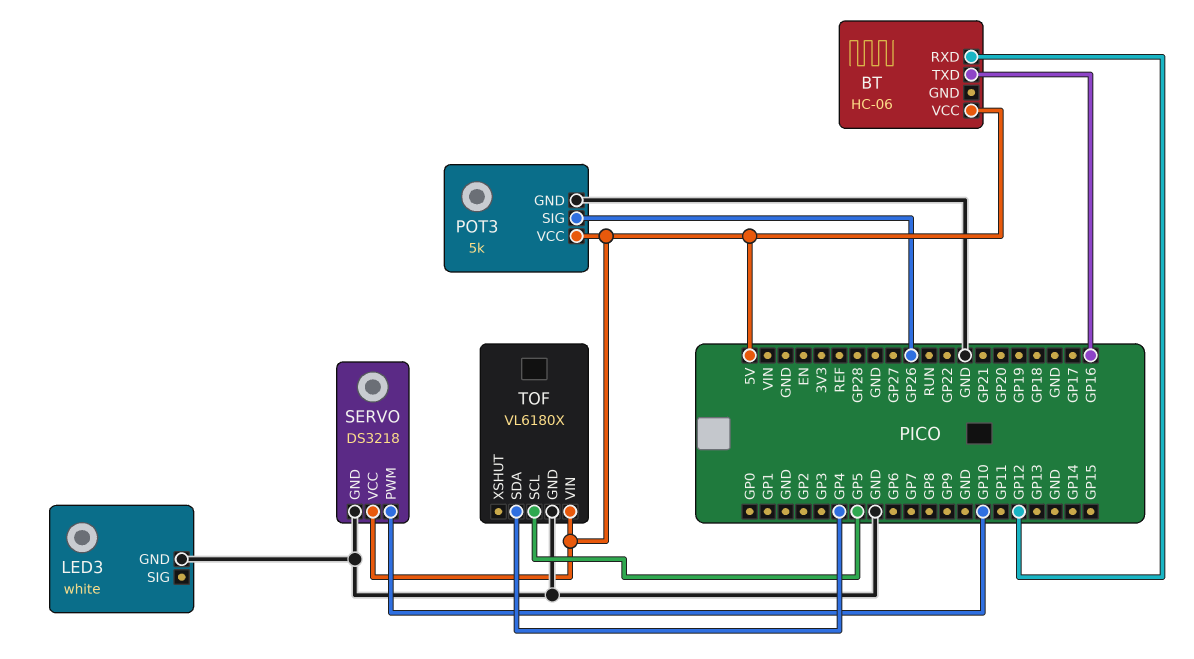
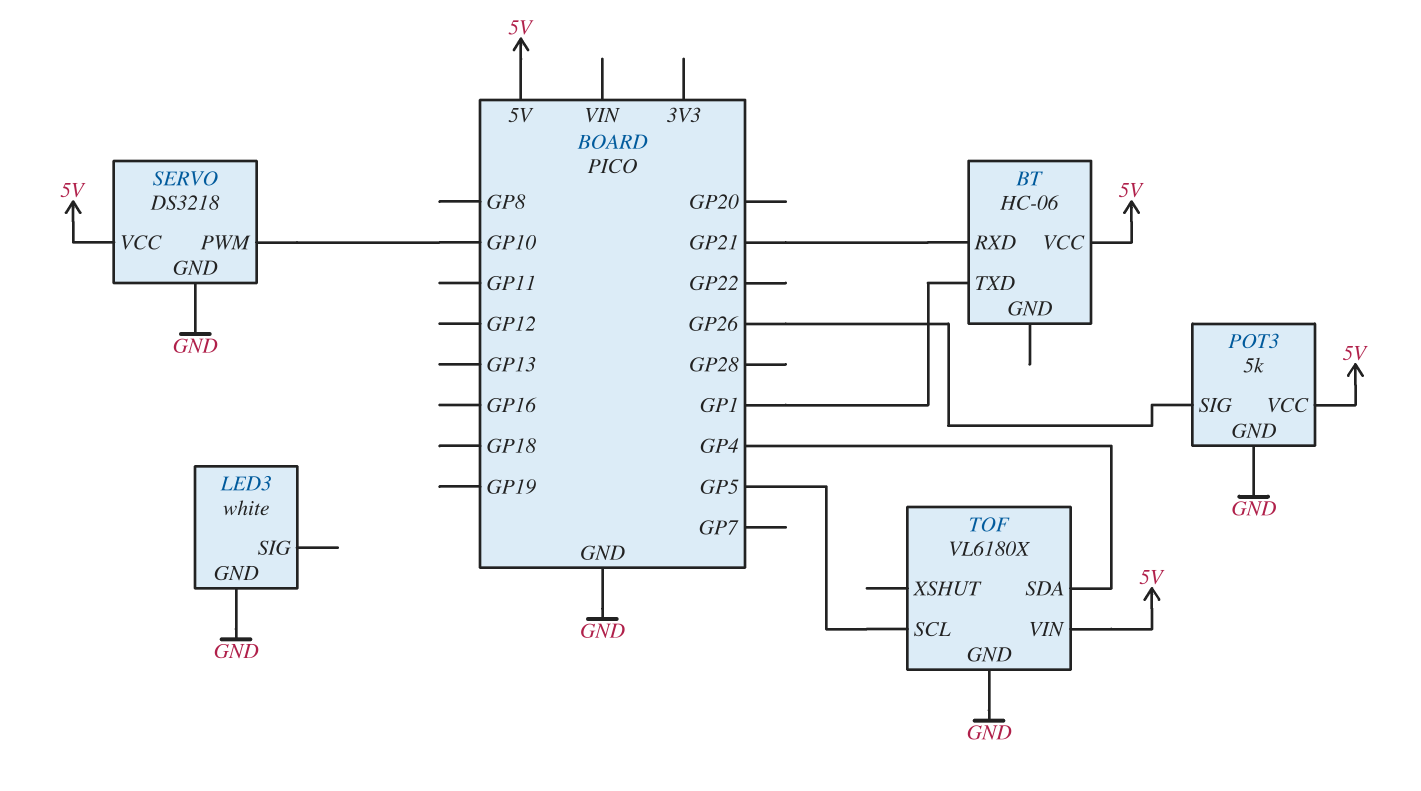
BT pin RXD: GP12 -> GP21
BT pin TXD: GP16 -> GP1

